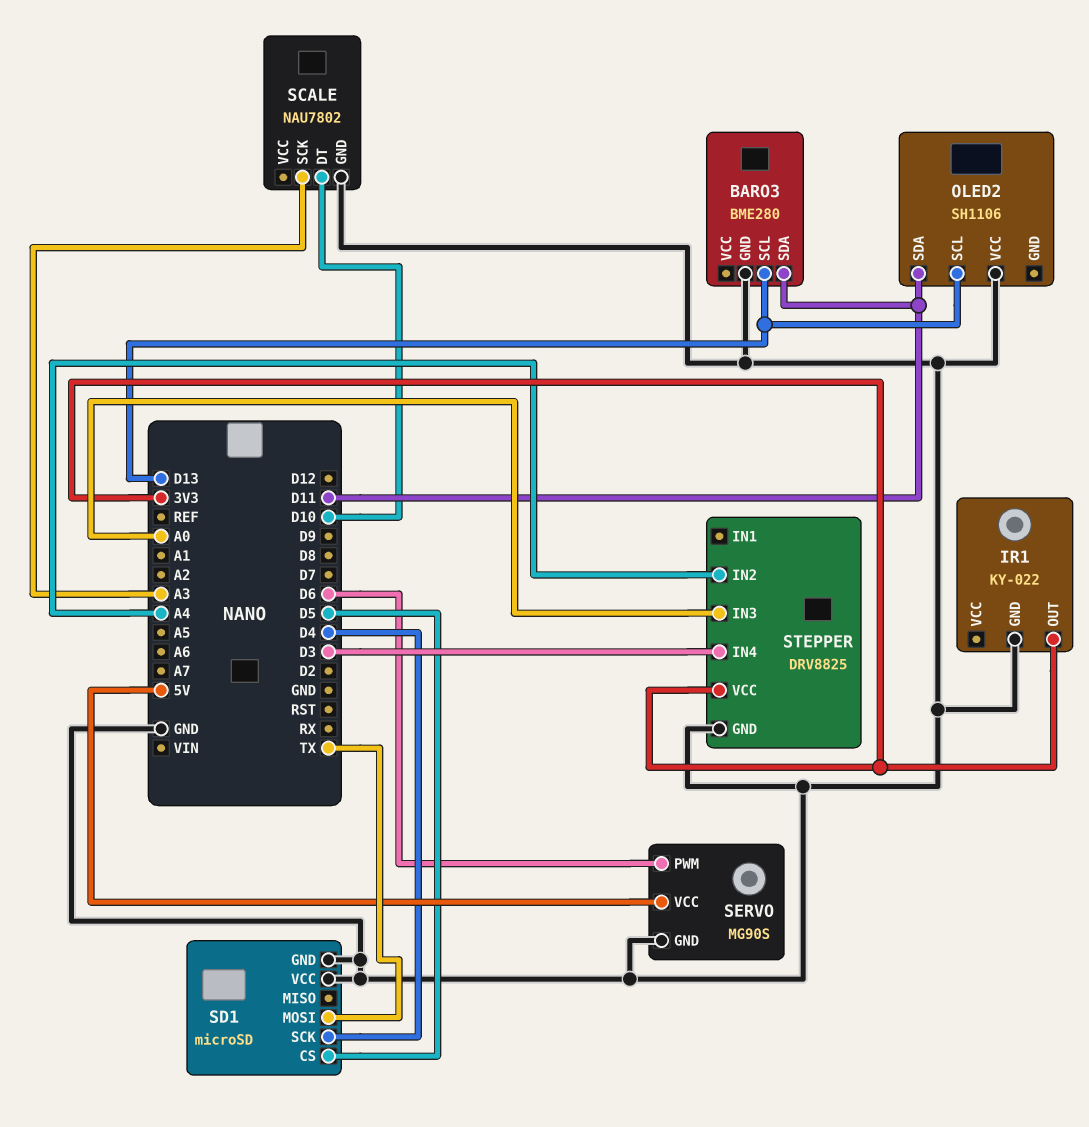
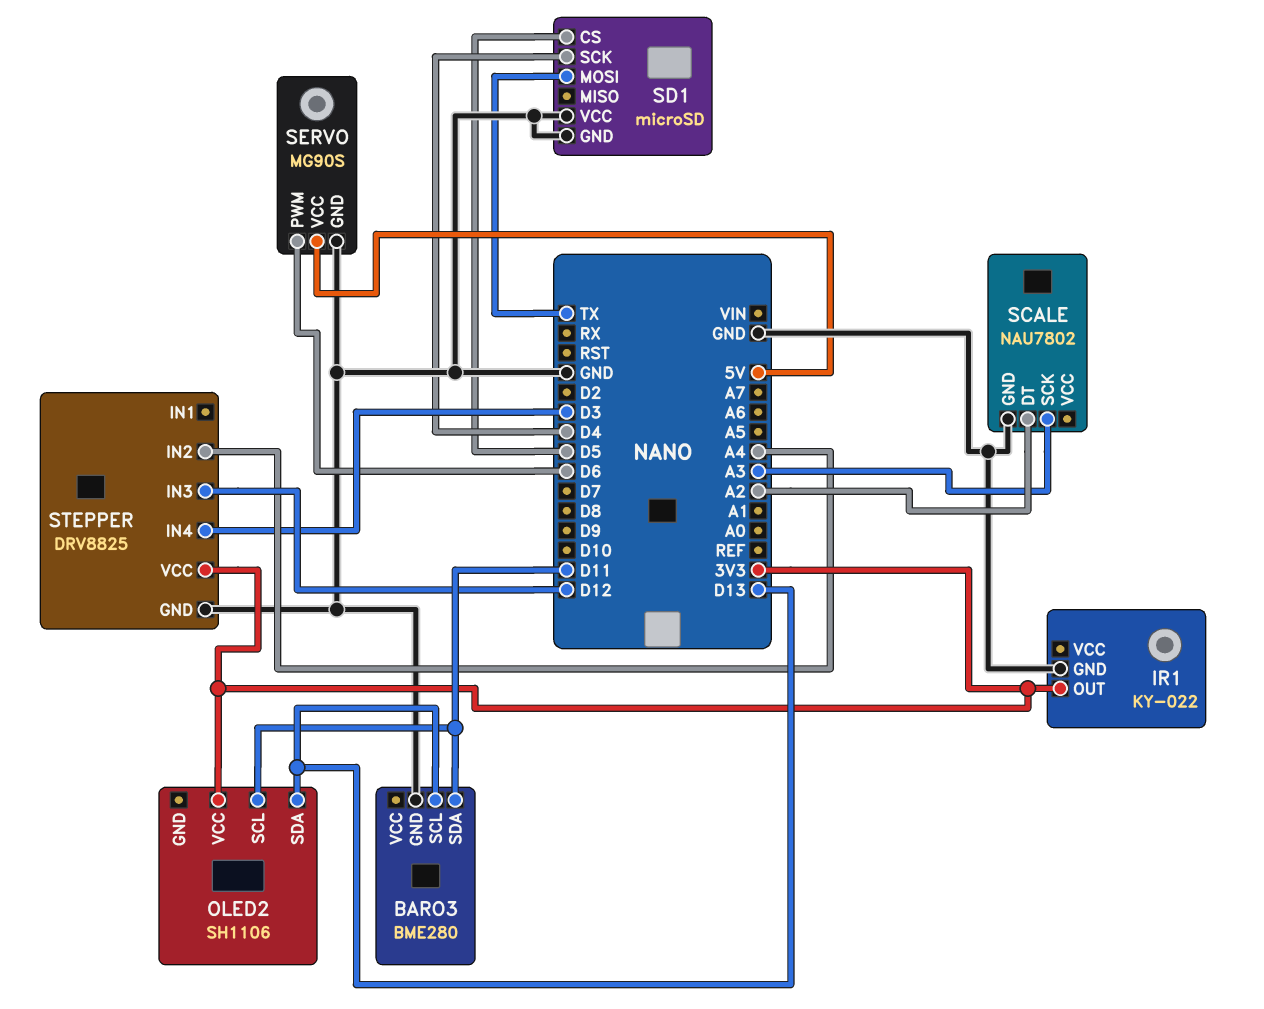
OLED2 pin SCL: D13 -> D11
OLED2 pin SDA: D11 -> D13
OLED2 pin VCC: GND -> 3V3
SCALE pin DT: D10 -> A2
STEPPER pin IN3: A0 -> D12

